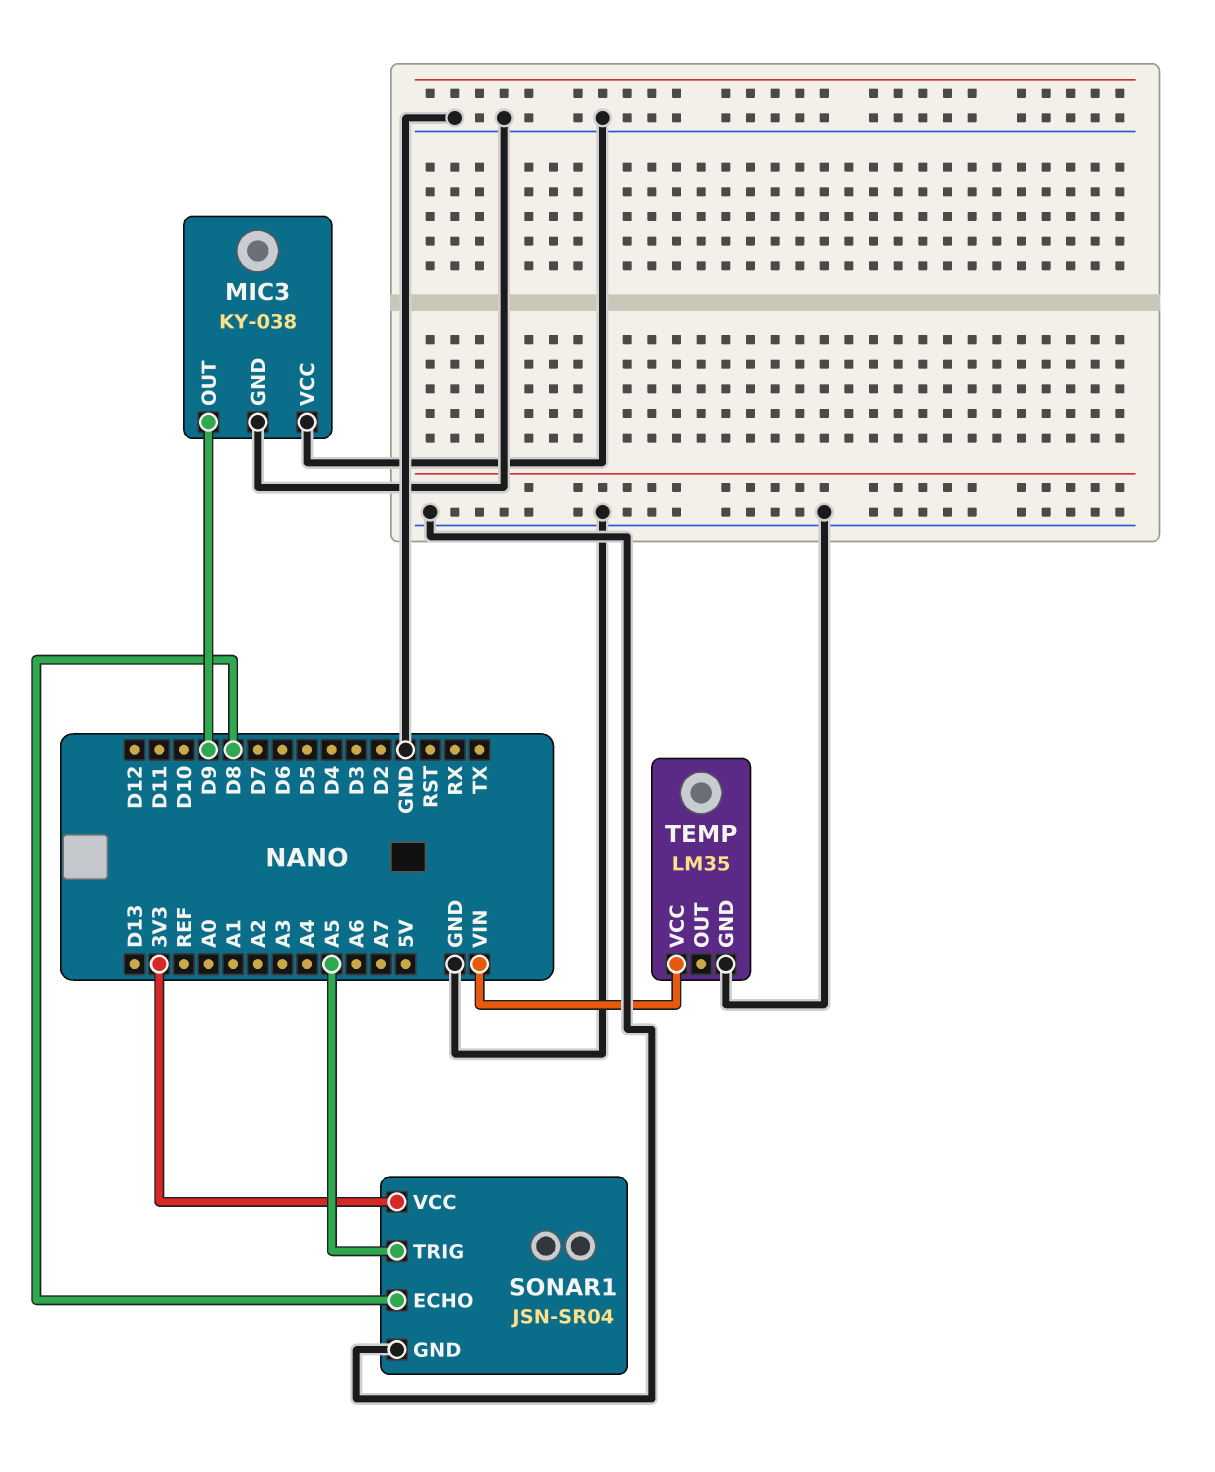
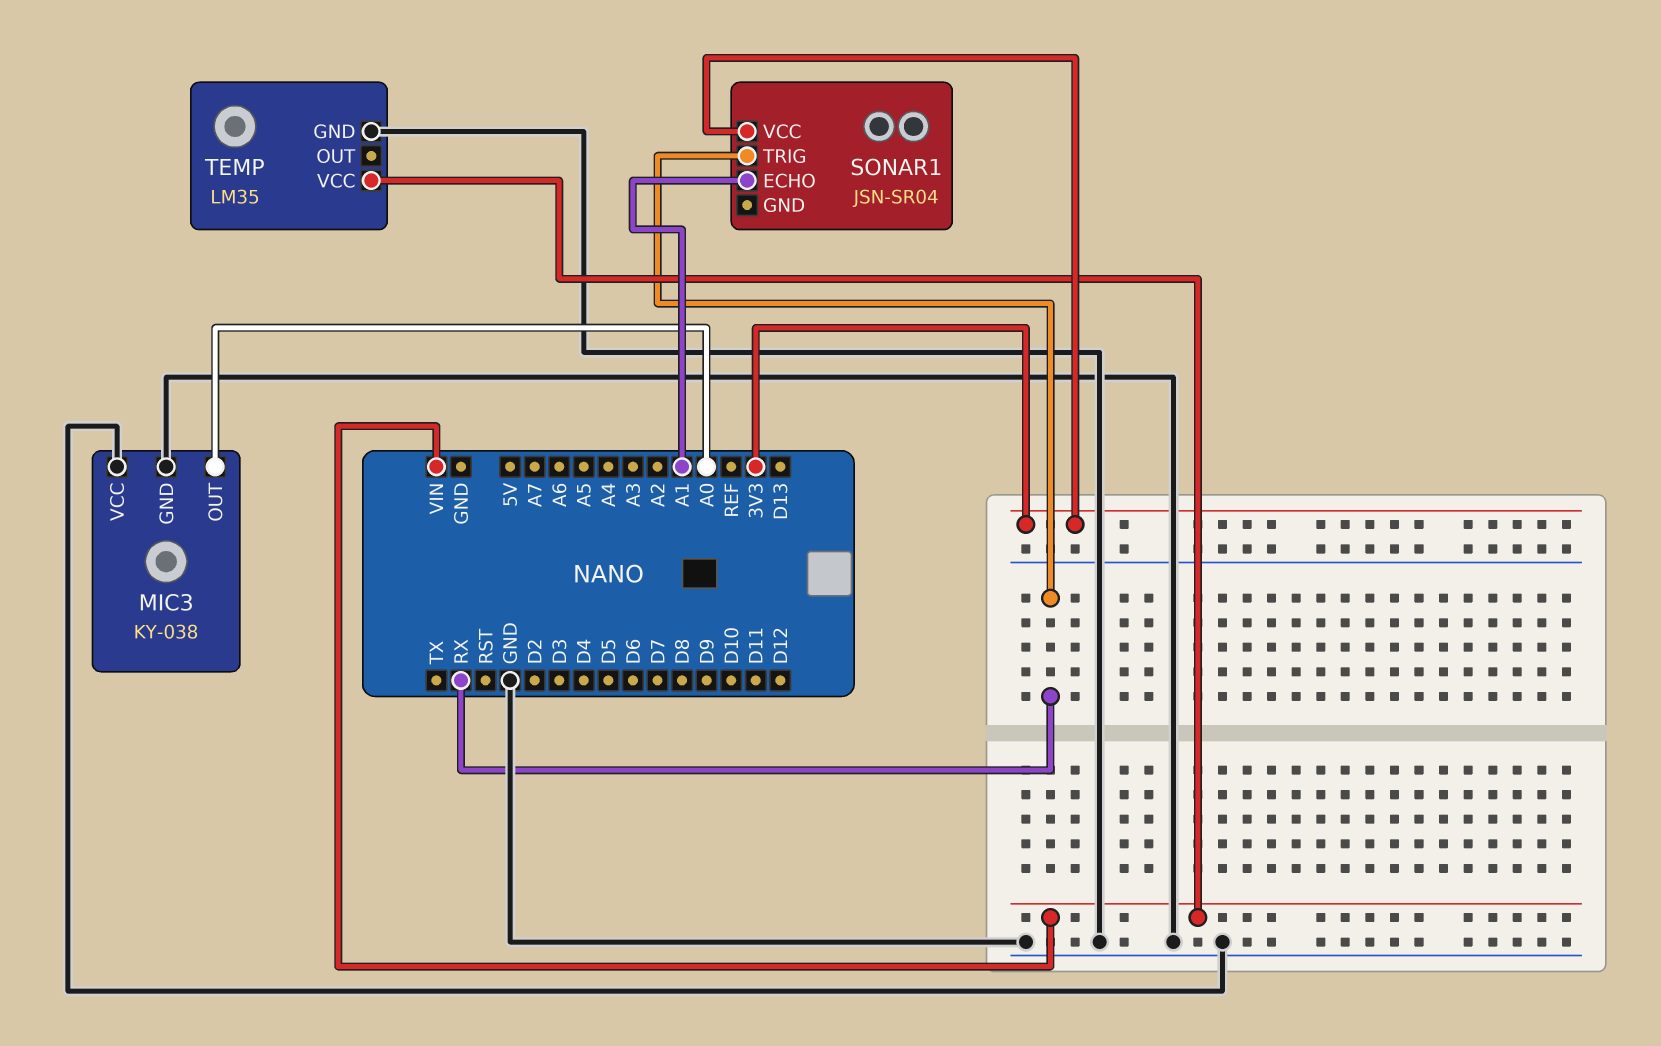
MIC3 pin OUT: D9 -> A0
SONAR1 pin ECHO: D8 -> A1
SONAR1 pin GND: GND -> none
SONAR1 pin TRIG: A5 -> RX

